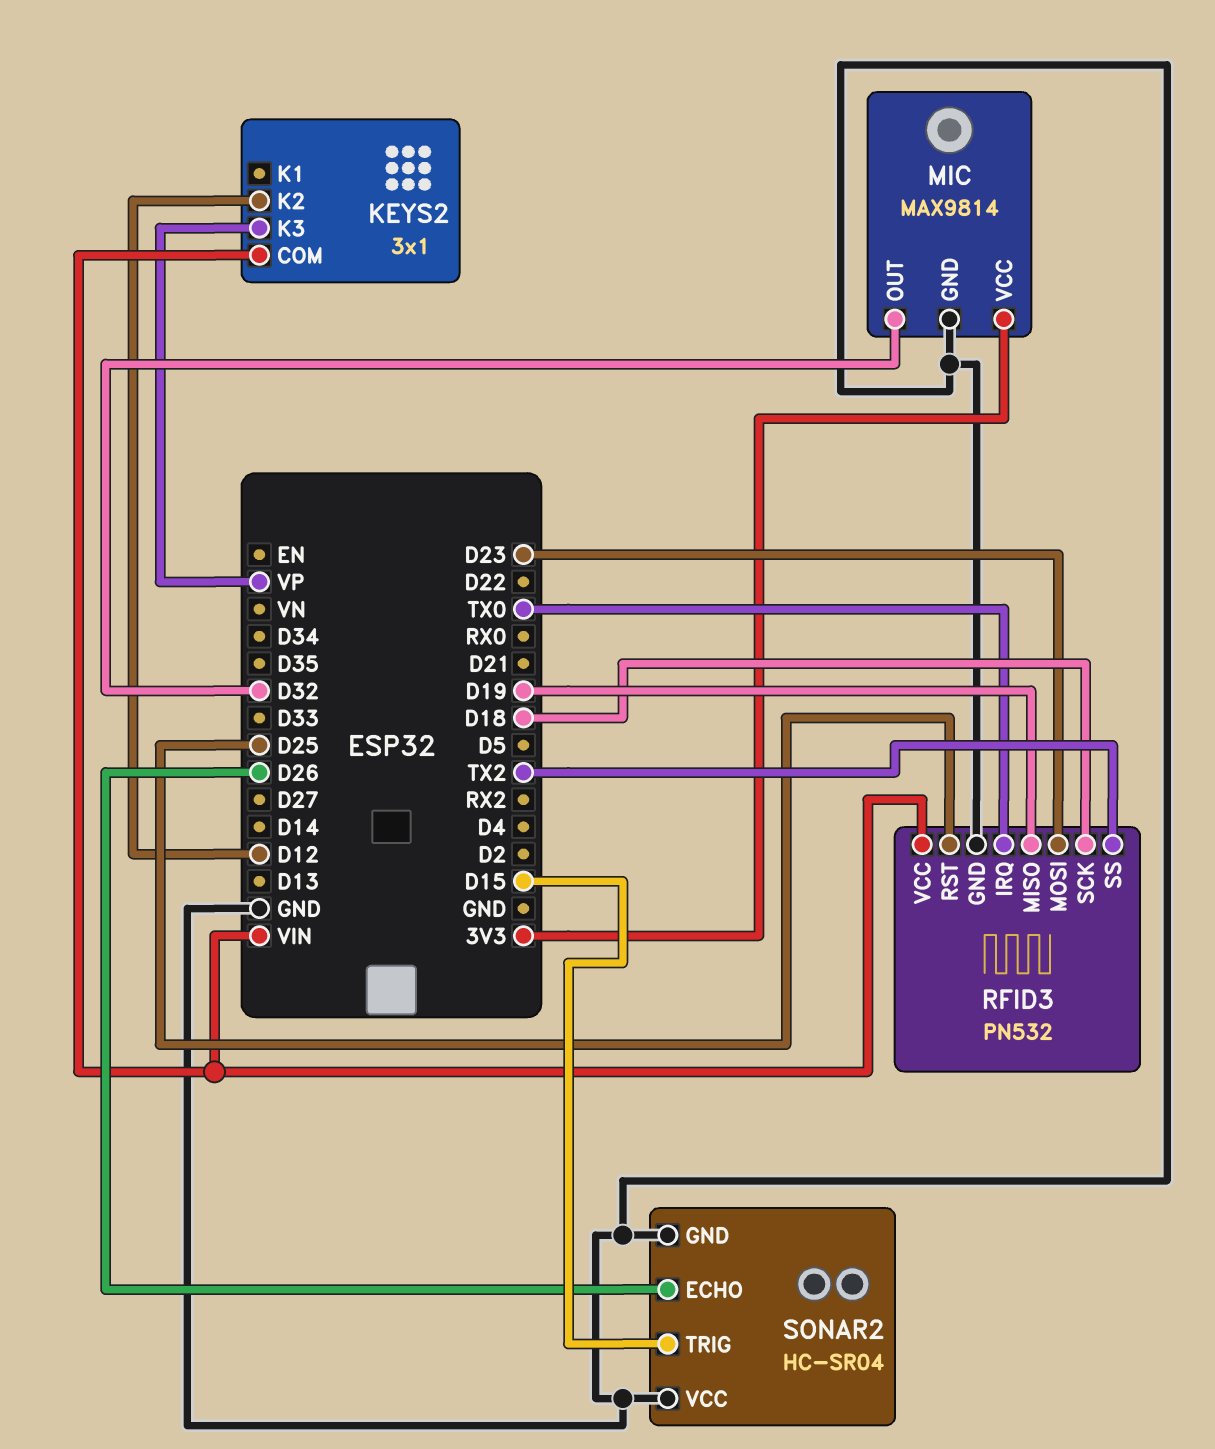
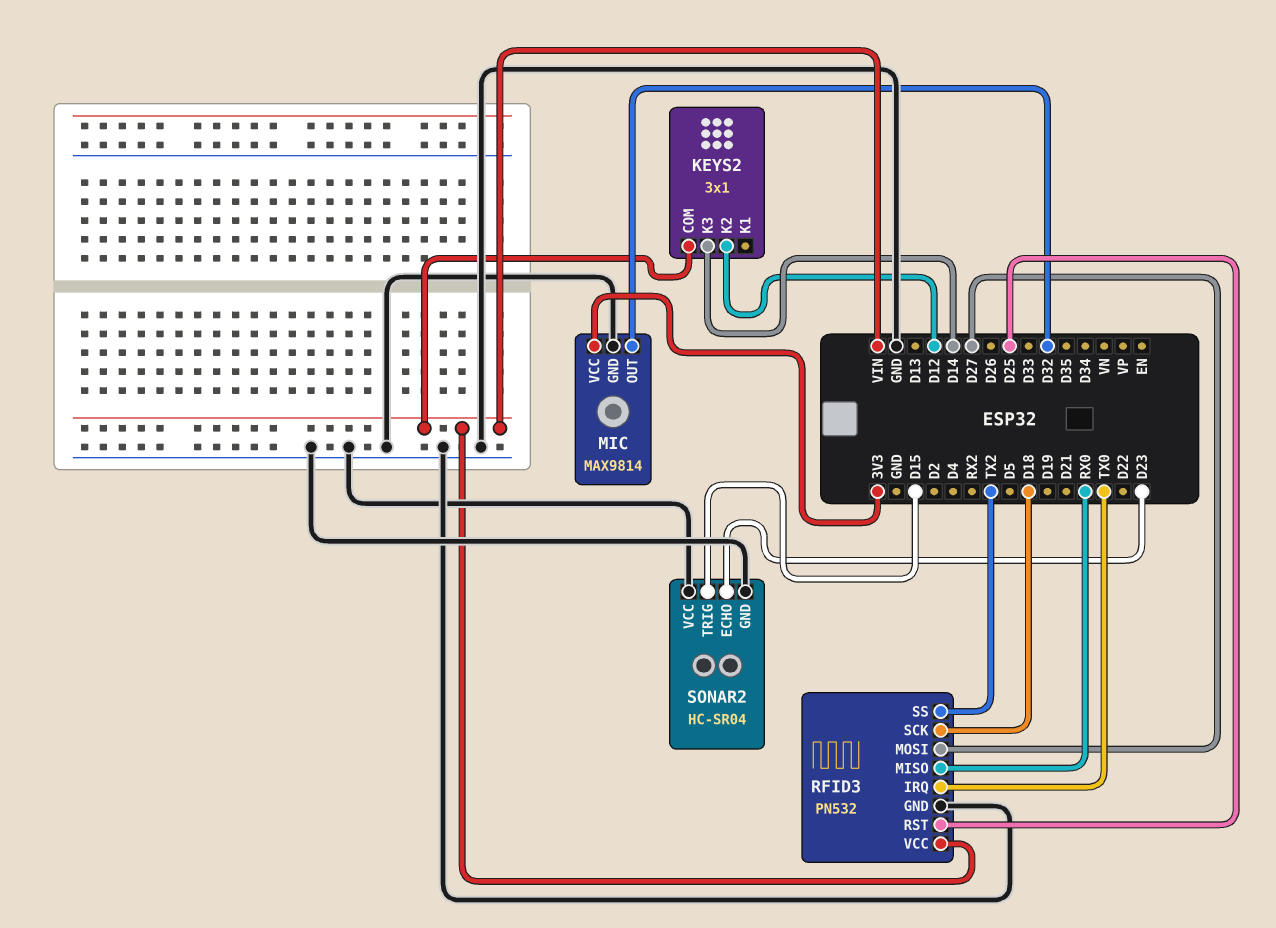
KEYS2 pin K3: VP -> D14
RFID3 pin MISO: D19 -> RX0
RFID3 pin MOSI: D23 -> D27
SONAR2 pin ECHO: D26 -> D23

